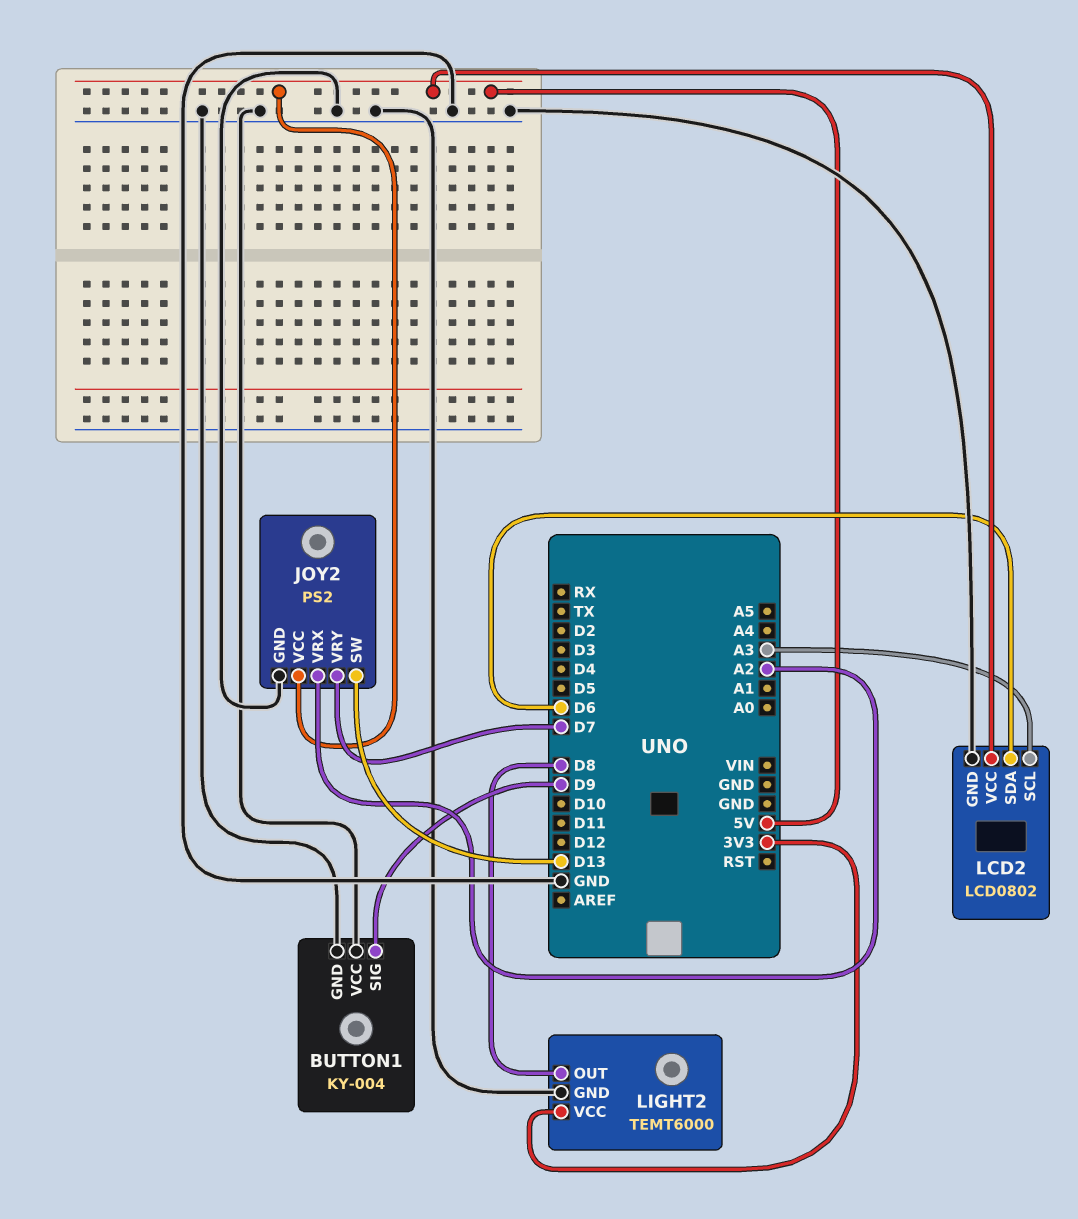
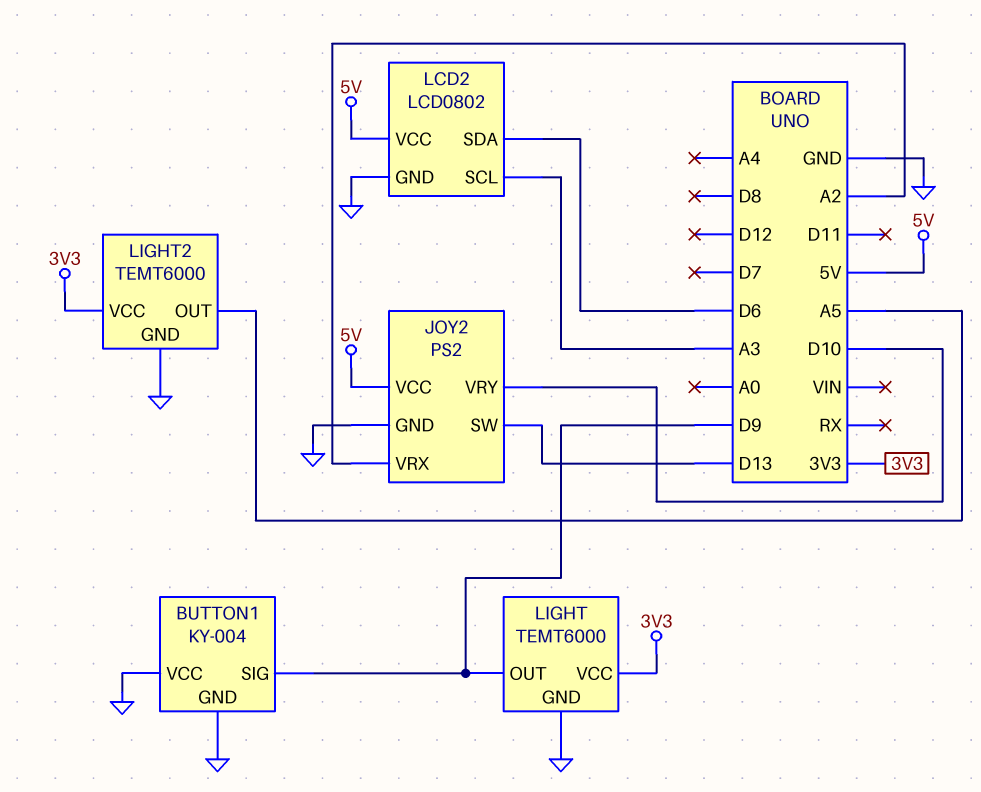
JOY2 pin VRY: D7 -> D10
LIGHT: none -> TEMT6000
LIGHT pin GND: none -> GND
LIGHT pin OUT: none -> D9
LIGHT pin VCC: none -> 3V3
LIGHT2 pin OUT: D8 -> A5

